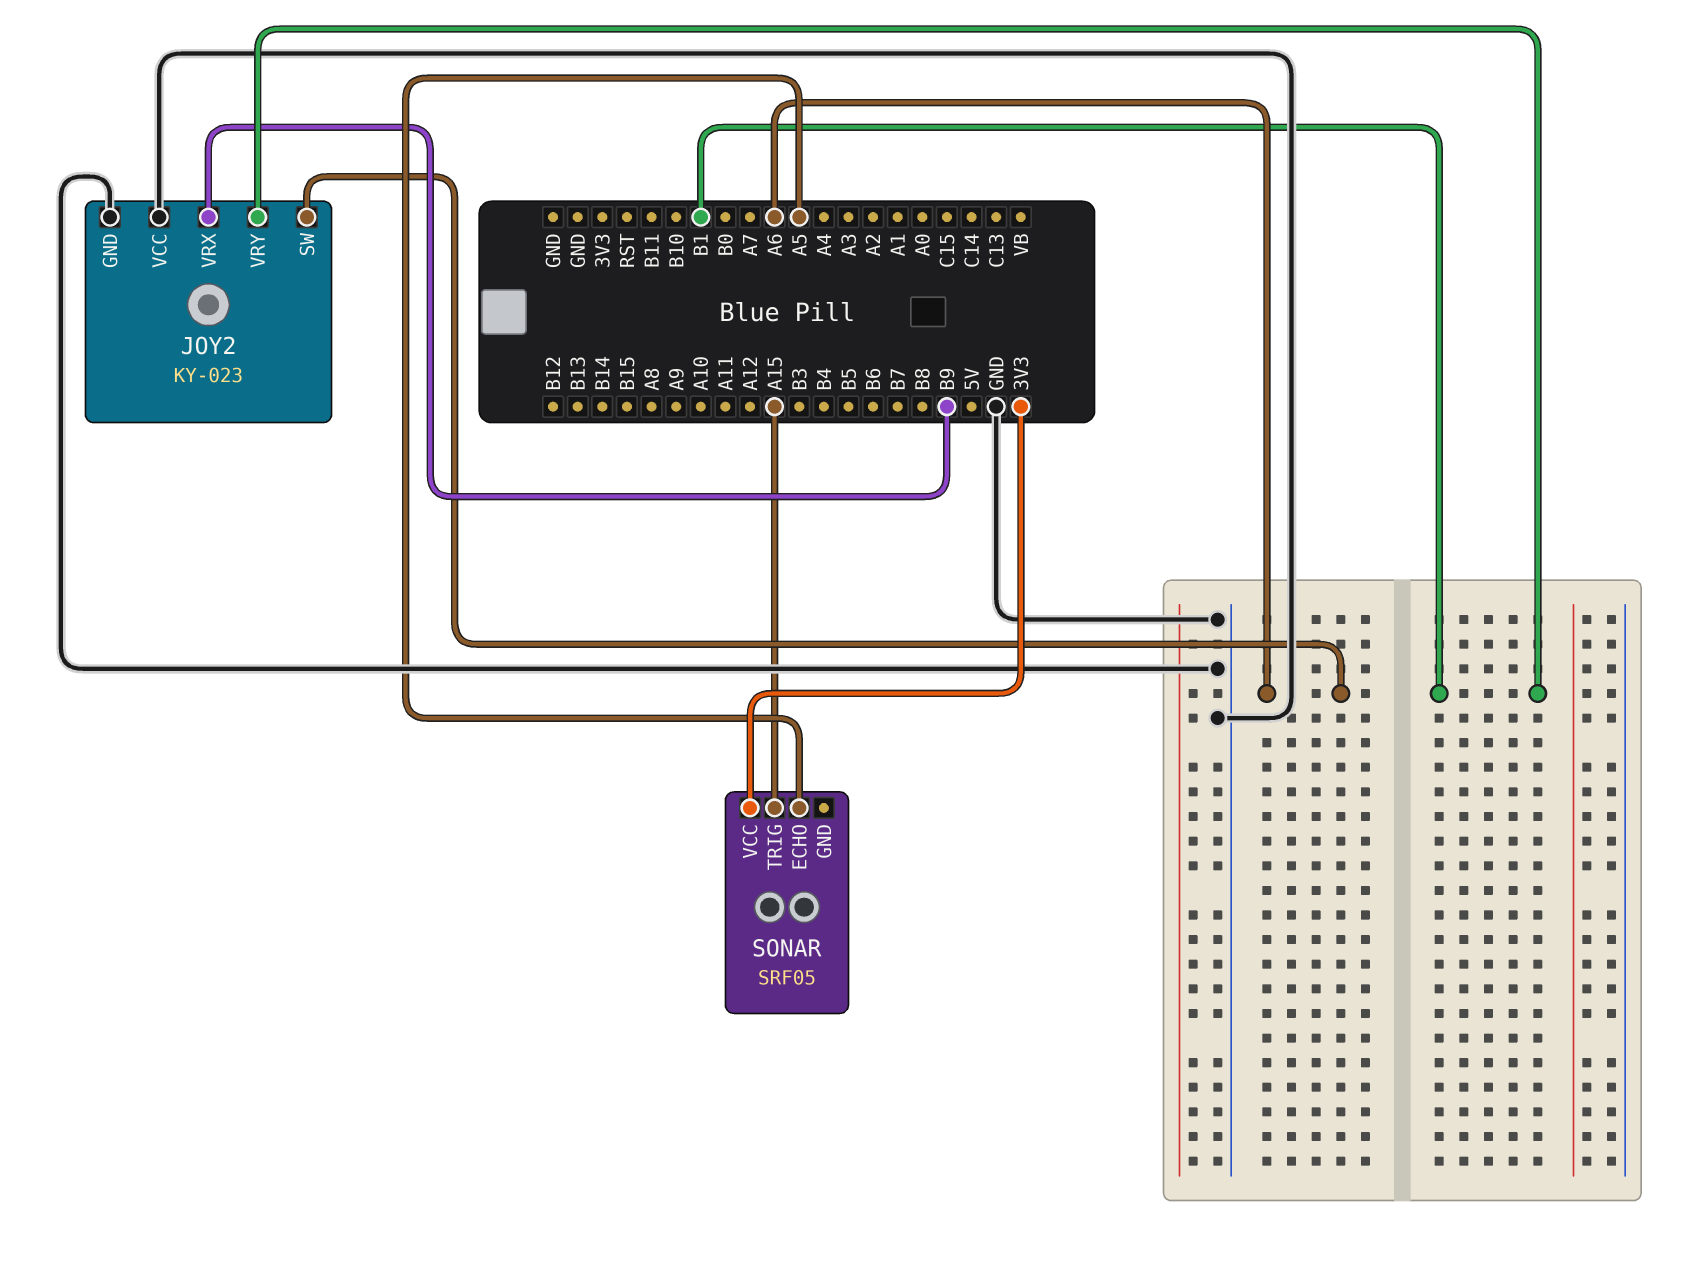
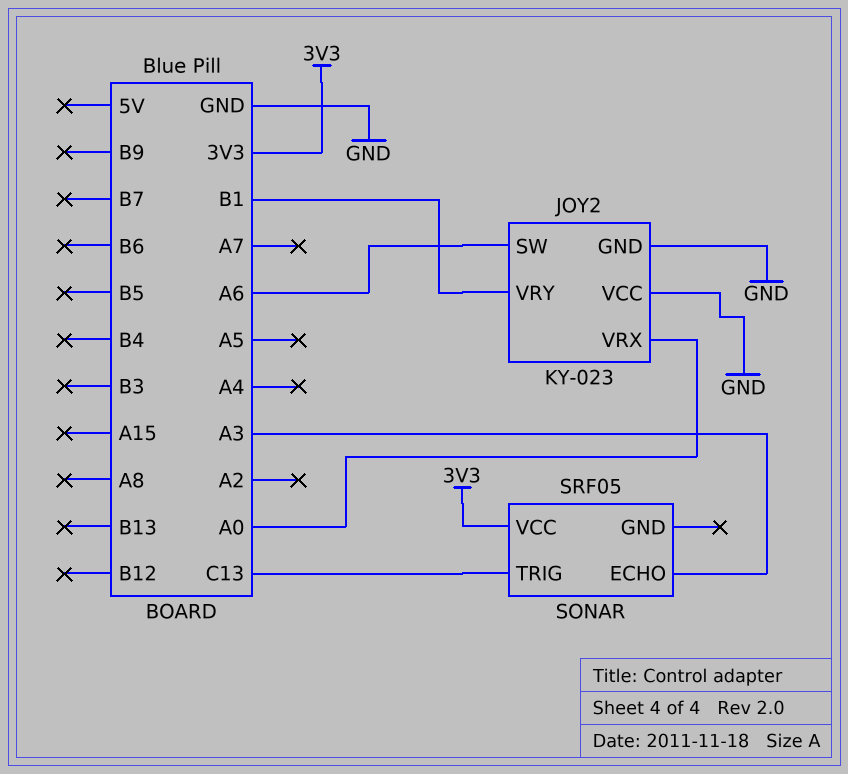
JOY2 pin VRX: B9 -> A0
SONAR pin ECHO: A5 -> A3
SONAR pin TRIG: A15 -> C13

